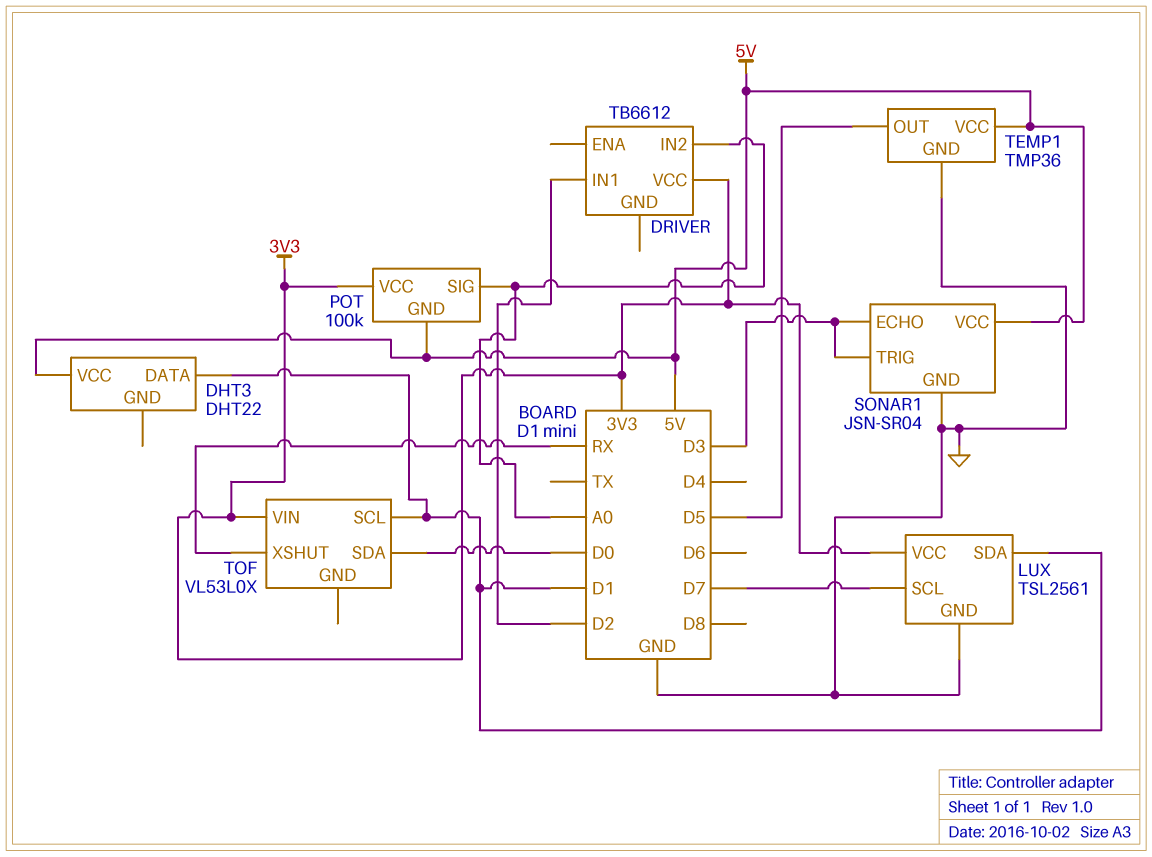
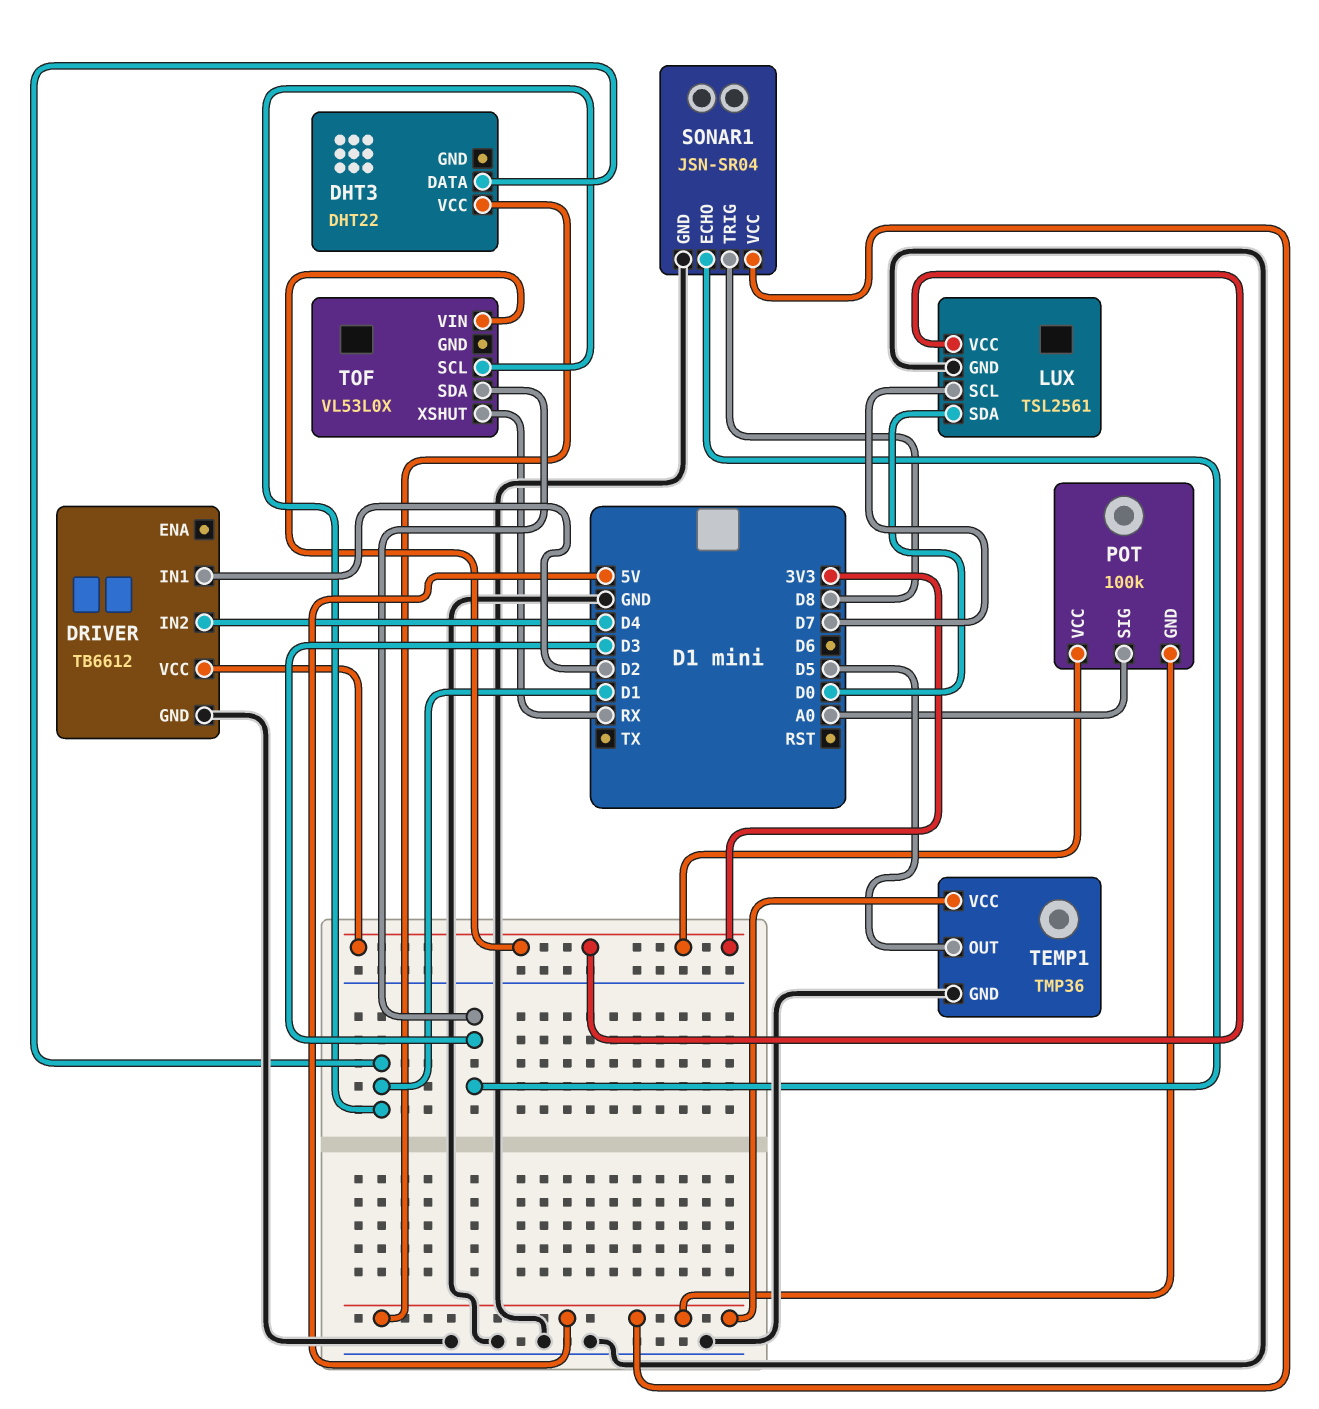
DRIVER pin GND: none -> GND
DRIVER pin IN2: A0 -> D4
LUX pin SDA: D1 -> D0
SONAR1 pin TRIG: D3 -> D8
TOF pin SDA: D0 -> D3

